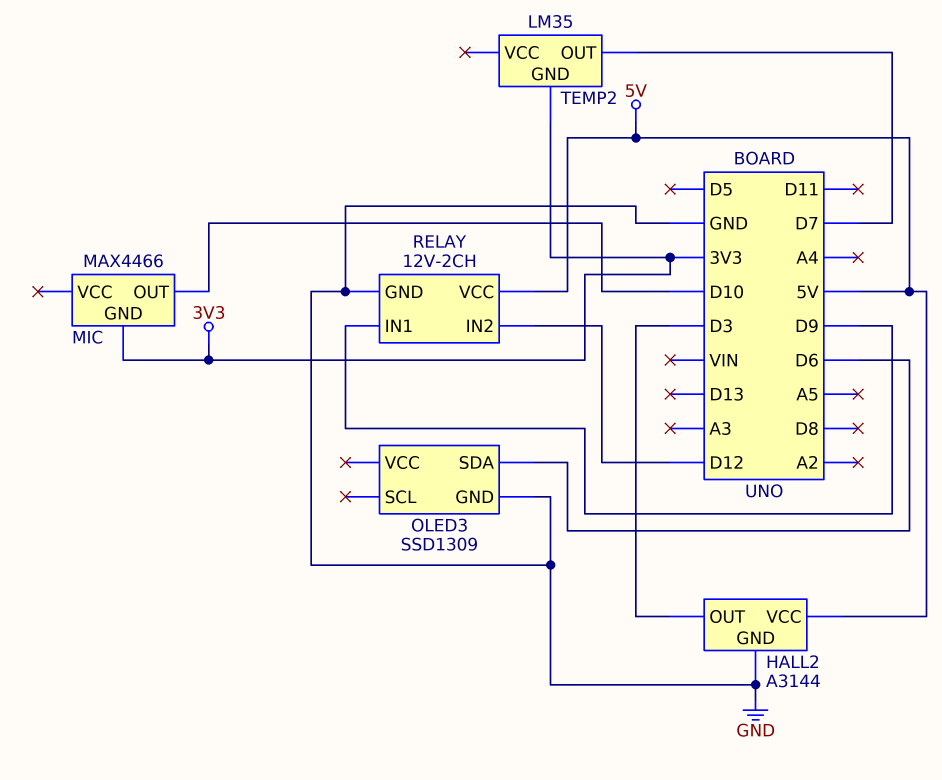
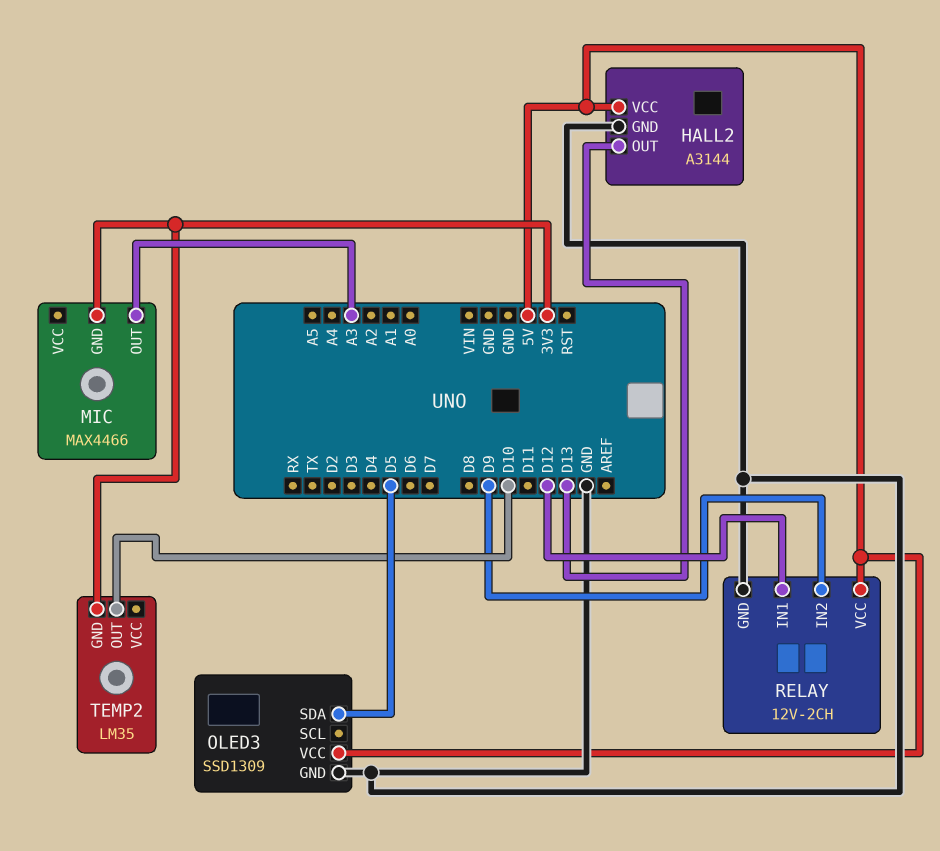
HALL2 pin OUT: D3 -> D13
MIC pin OUT: D10 -> A3
OLED3 pin SDA: D6 -> D5
OLED3 pin VCC: none -> 5V
RELAY pin IN1: D9 -> D12
RELAY pin IN2: D12 -> D9
TEMP2 pin OUT: D7 -> D10

